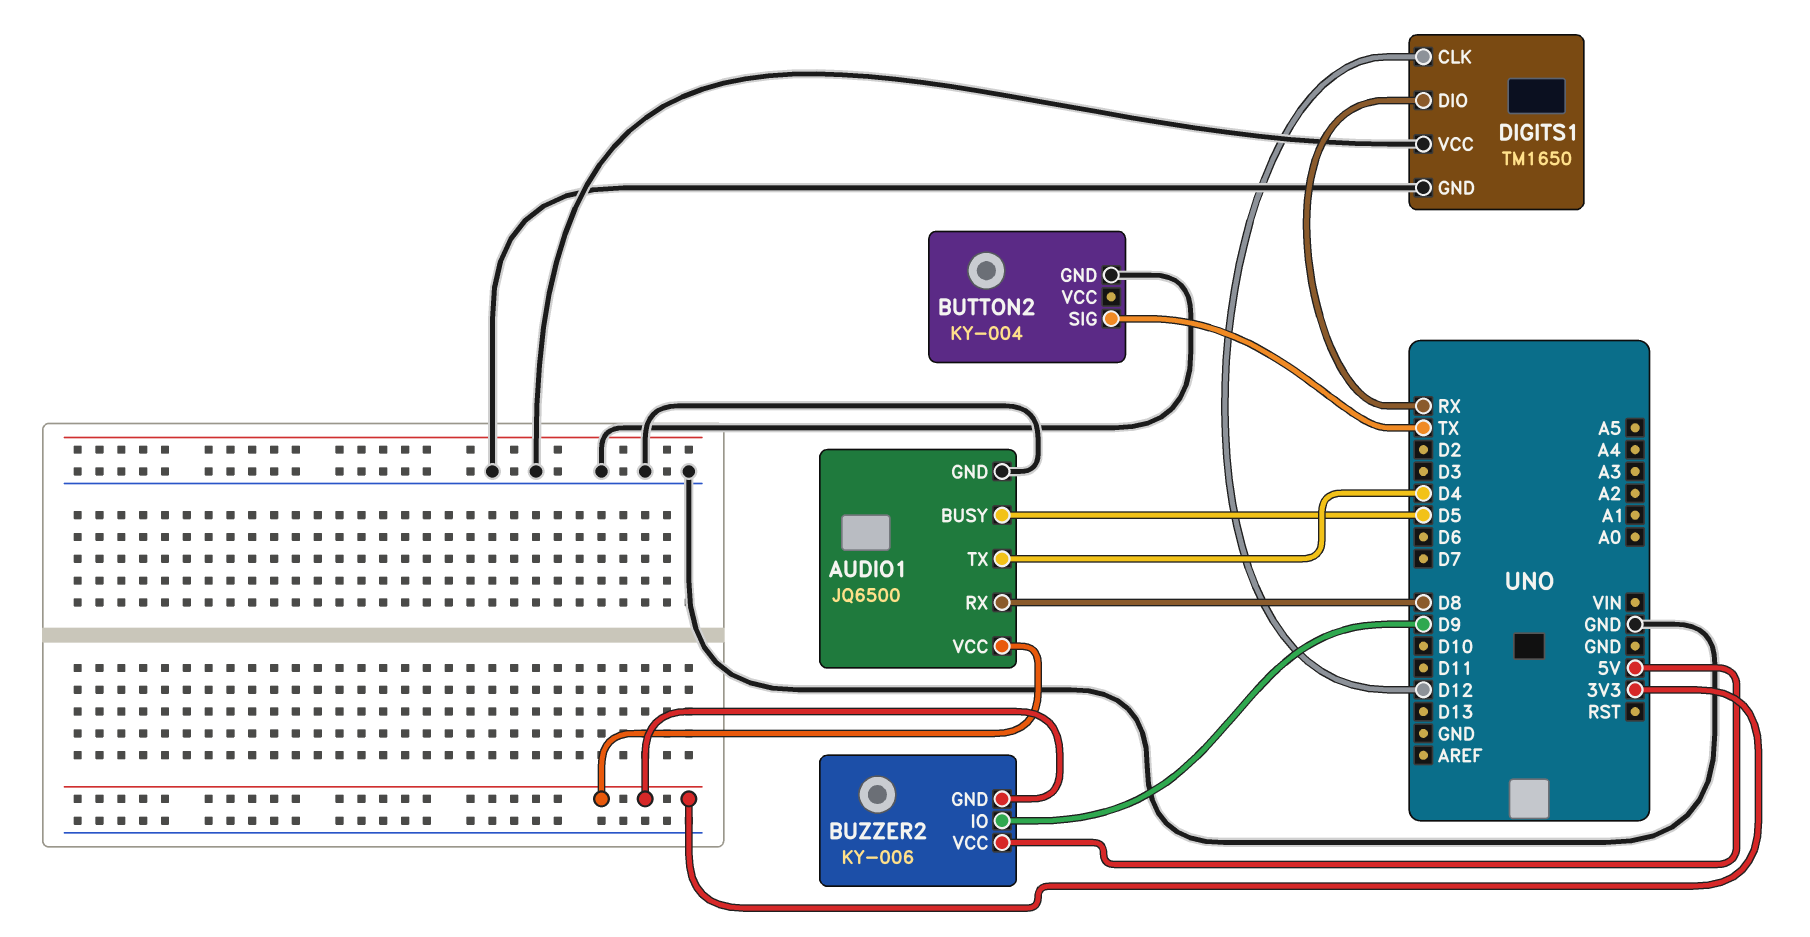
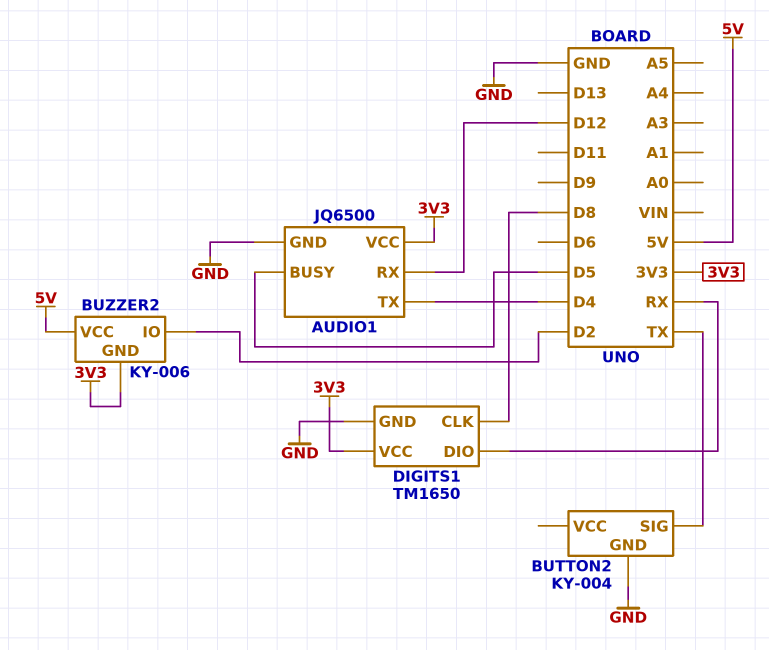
AUDIO1 pin RX: D8 -> D12
BUZZER2 pin IO: D9 -> D2
DIGITS1 pin CLK: D12 -> D8
DIGITS1 pin VCC: GND -> 3V3

